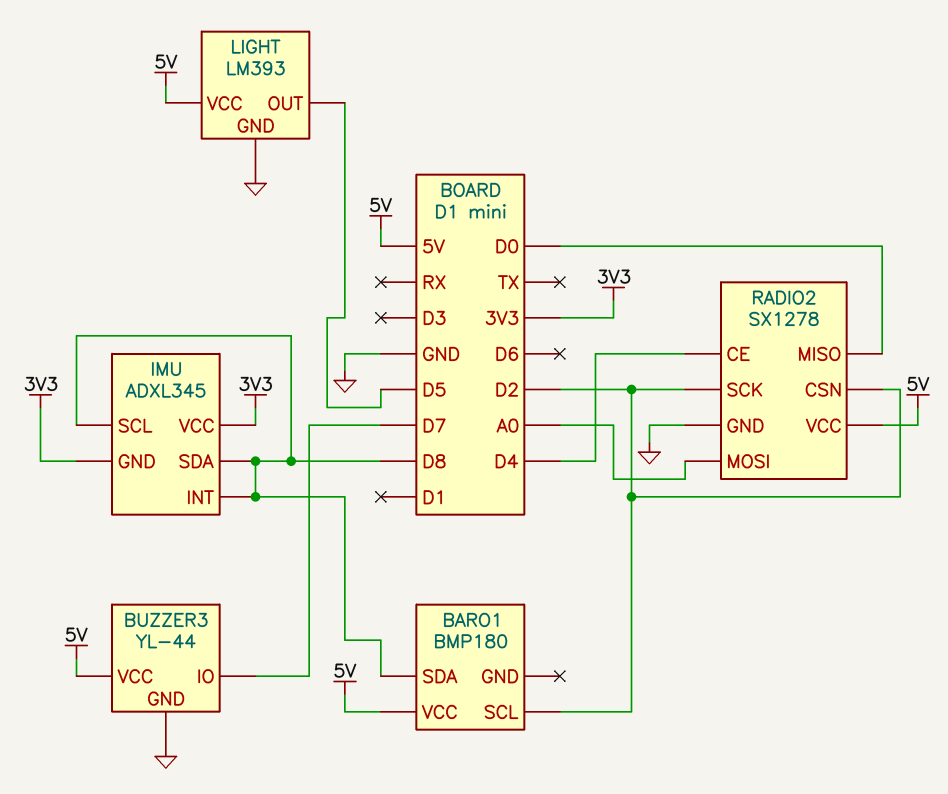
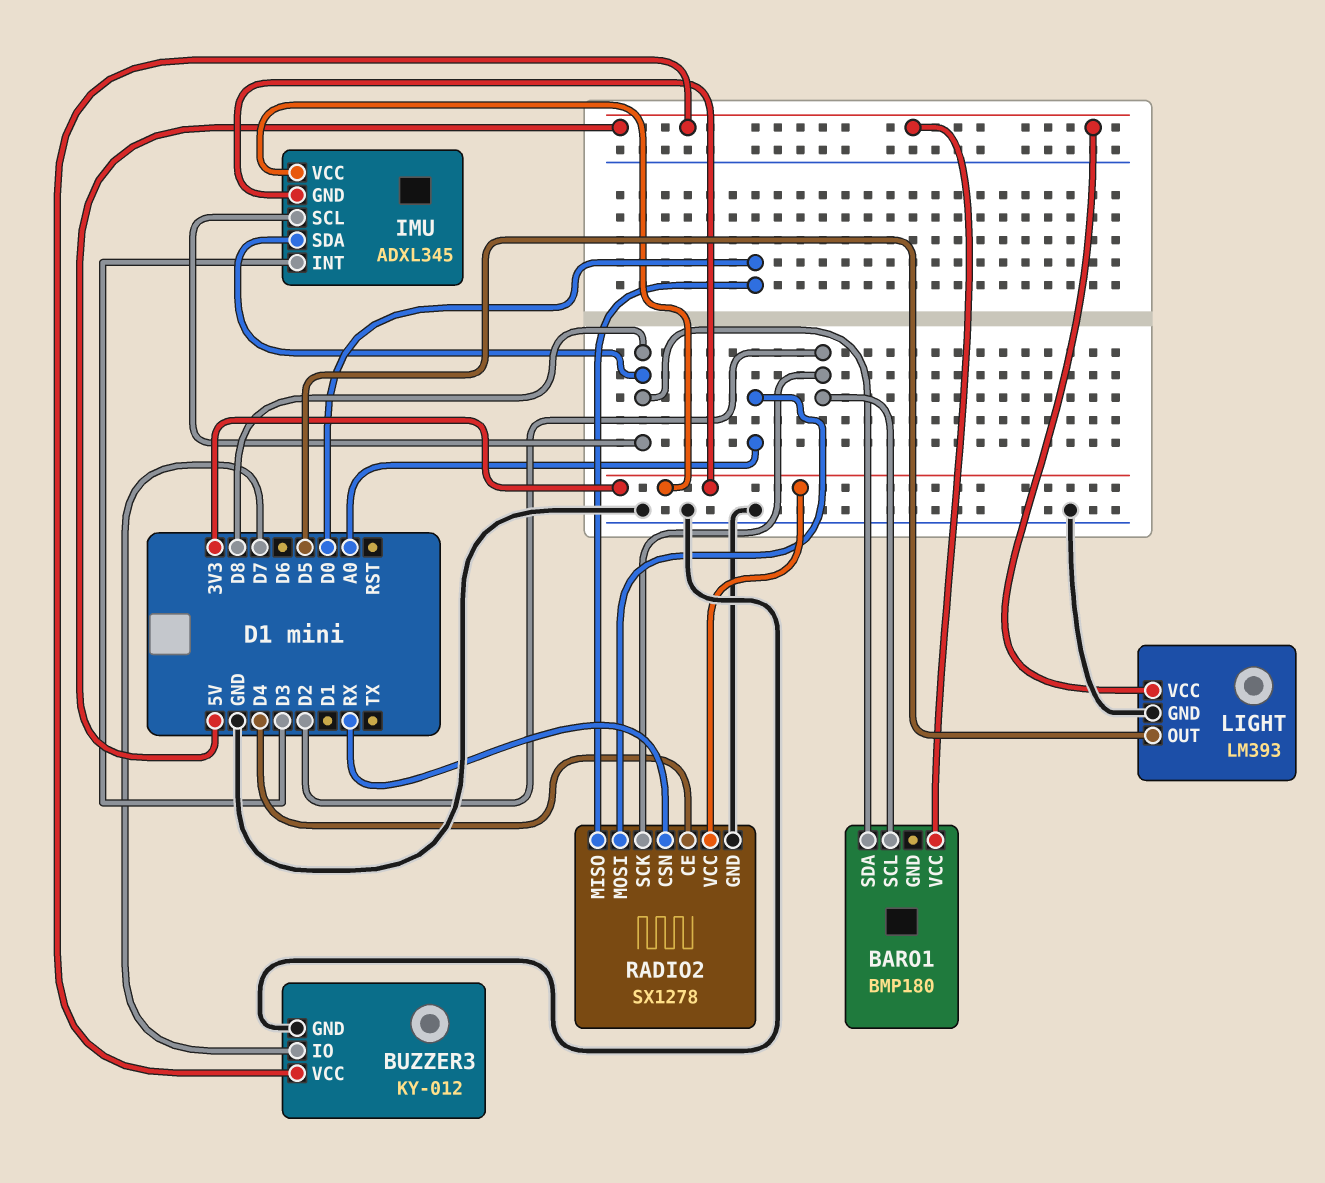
BUZZER3: YL-44 -> KY-012
IMU pin INT: D8 -> D3
RADIO2 pin CSN: D2 -> RX
RADIO2 pin VCC: 5V -> 3V3

